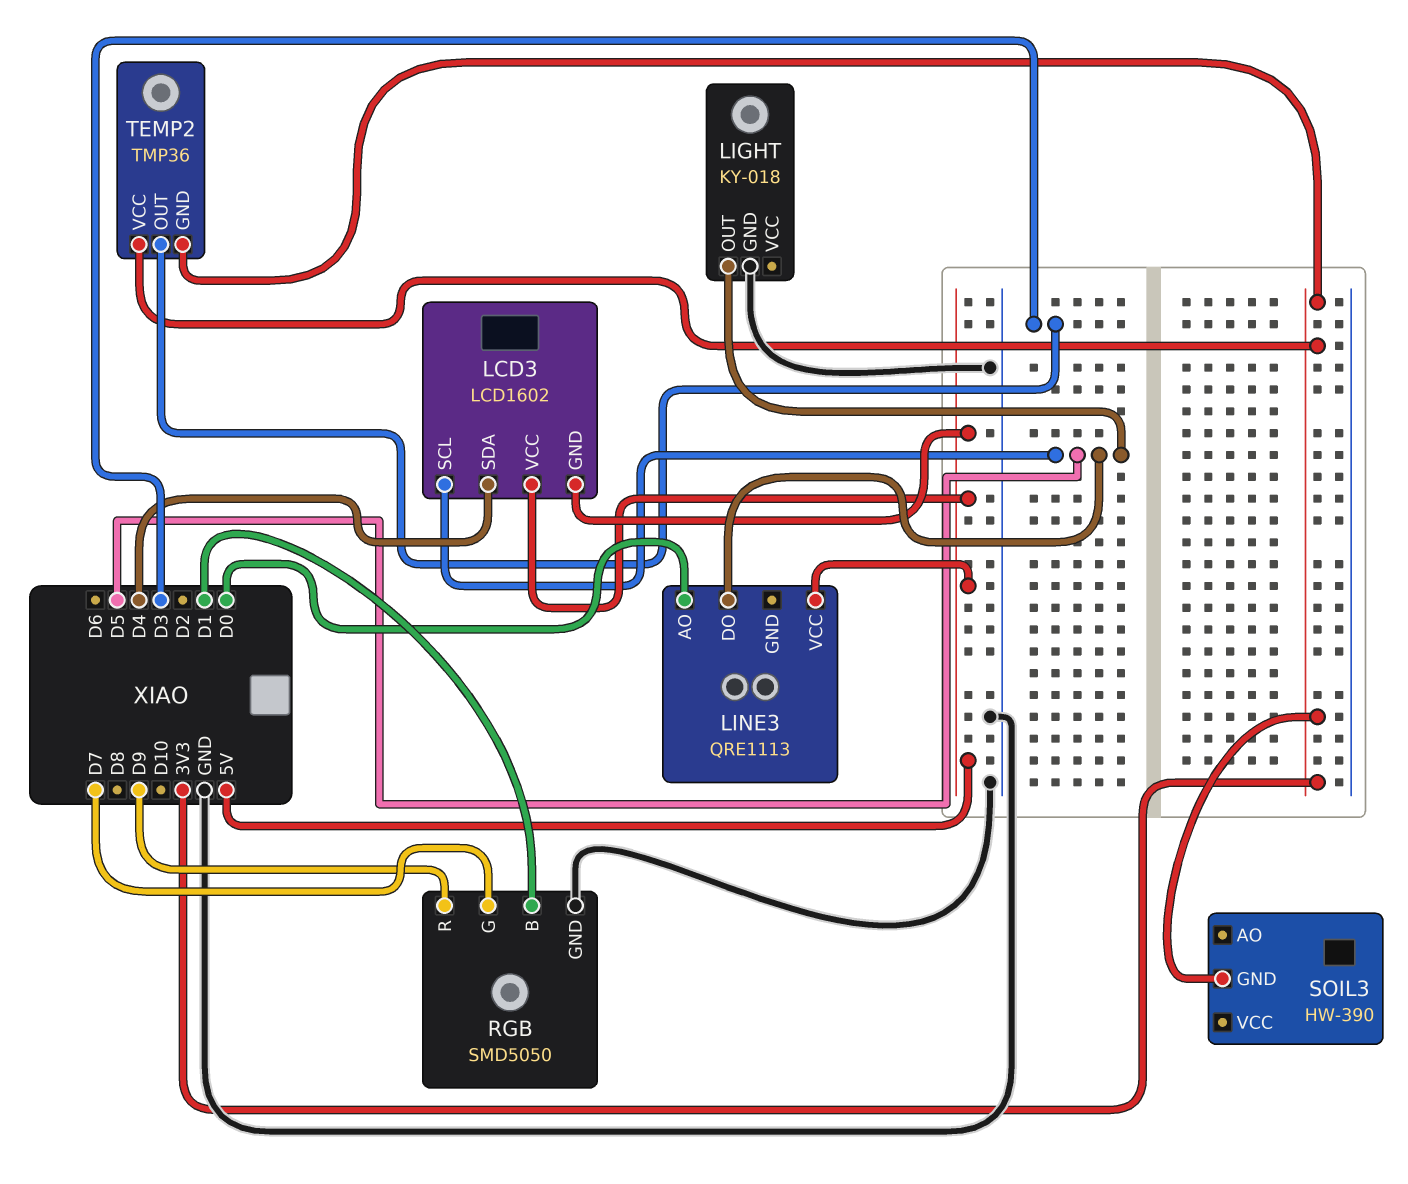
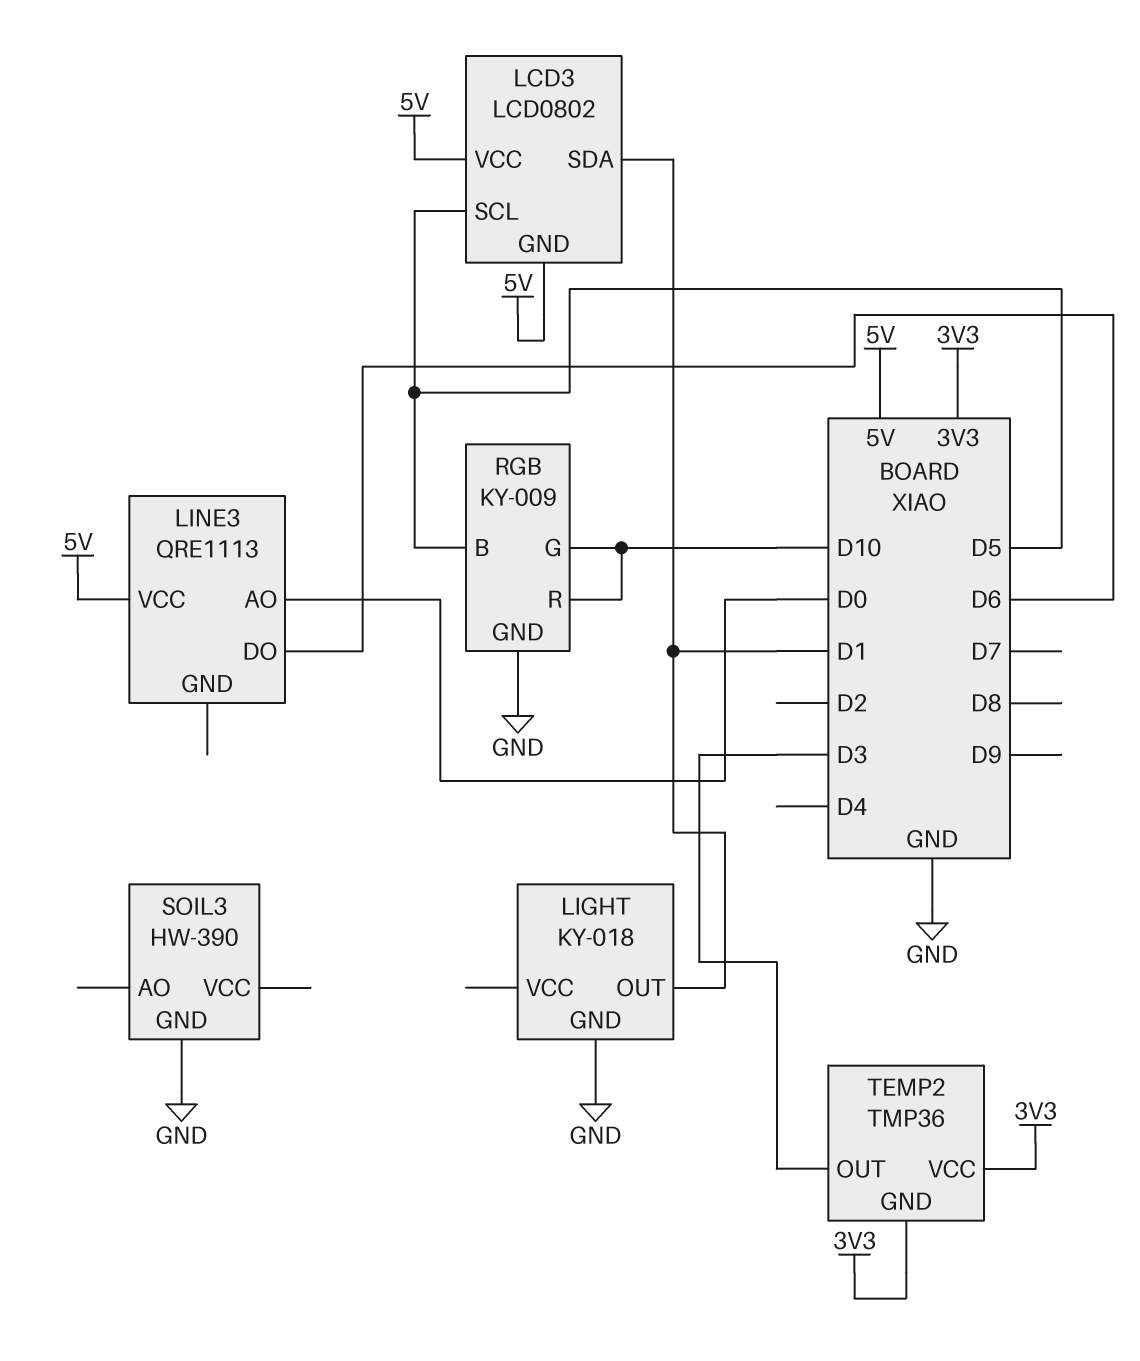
LCD3: LCD1602 -> LCD0802
LCD3 pin SDA: D4 -> D1
LIGHT pin OUT: D5 -> D1
LINE3 pin DO: D5 -> D6
RGB: SMD5050 -> KY-009
RGB pin B: D1 -> D5
RGB pin G: D7 -> D10
RGB pin R: D9 -> D10
SOIL3 pin GND: 3V3 -> GND

